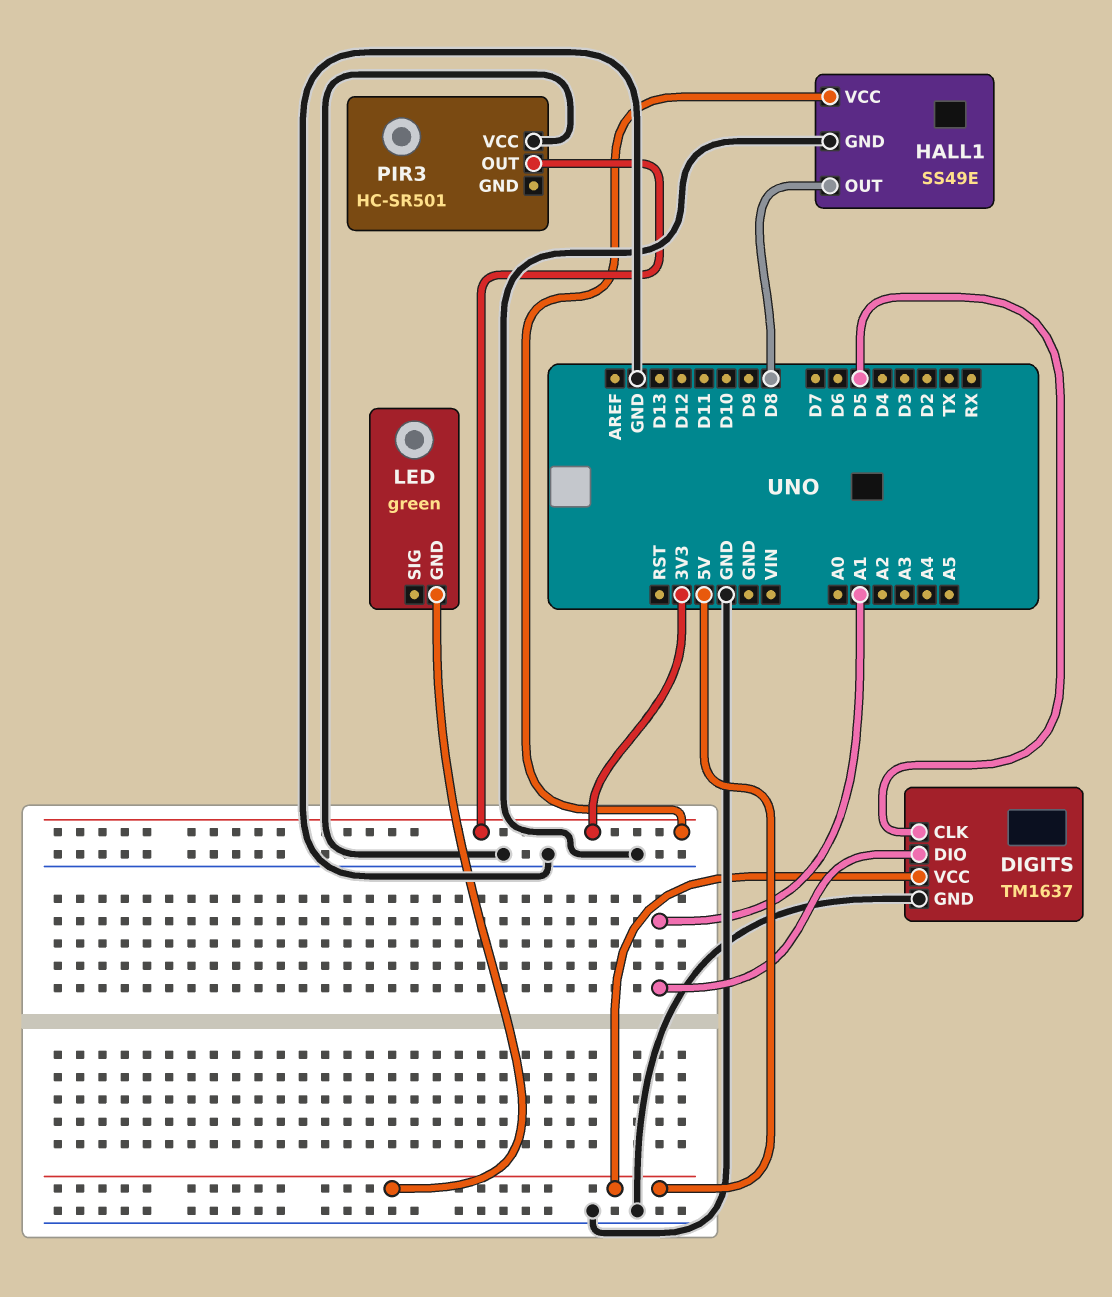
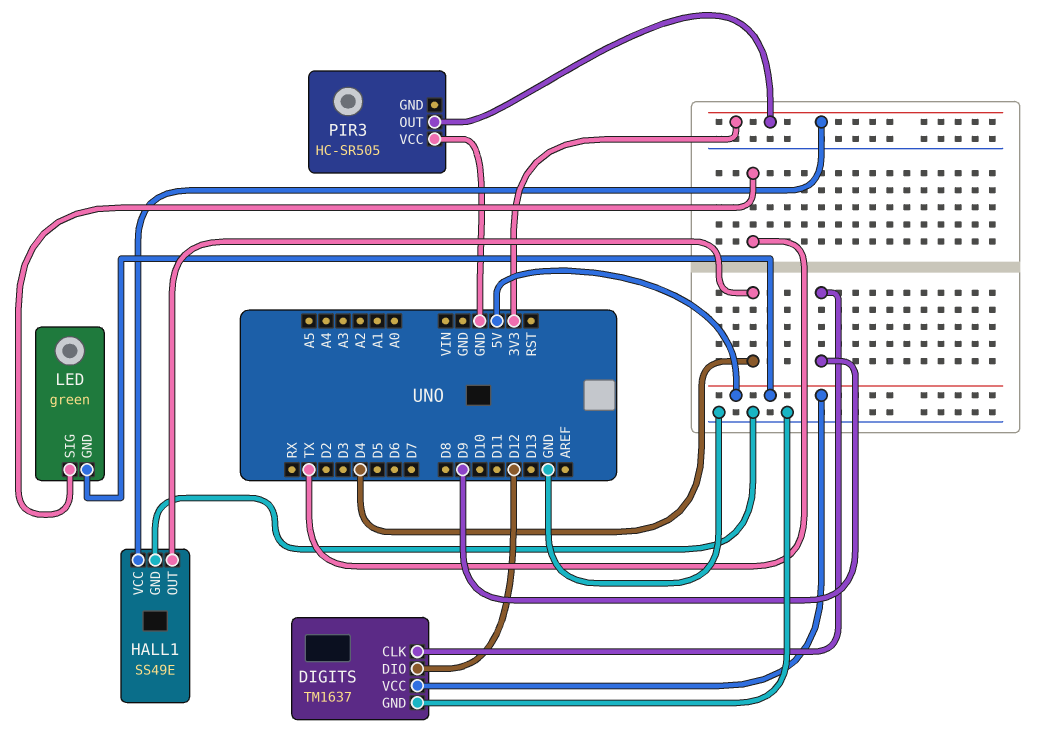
DIGITS pin CLK: D5 -> D9
DIGITS pin DIO: A1 -> D12
HALL1 pin OUT: D8 -> D4
LED pin SIG: none -> TX
PIR3: HC-SR501 -> HC-SR505

